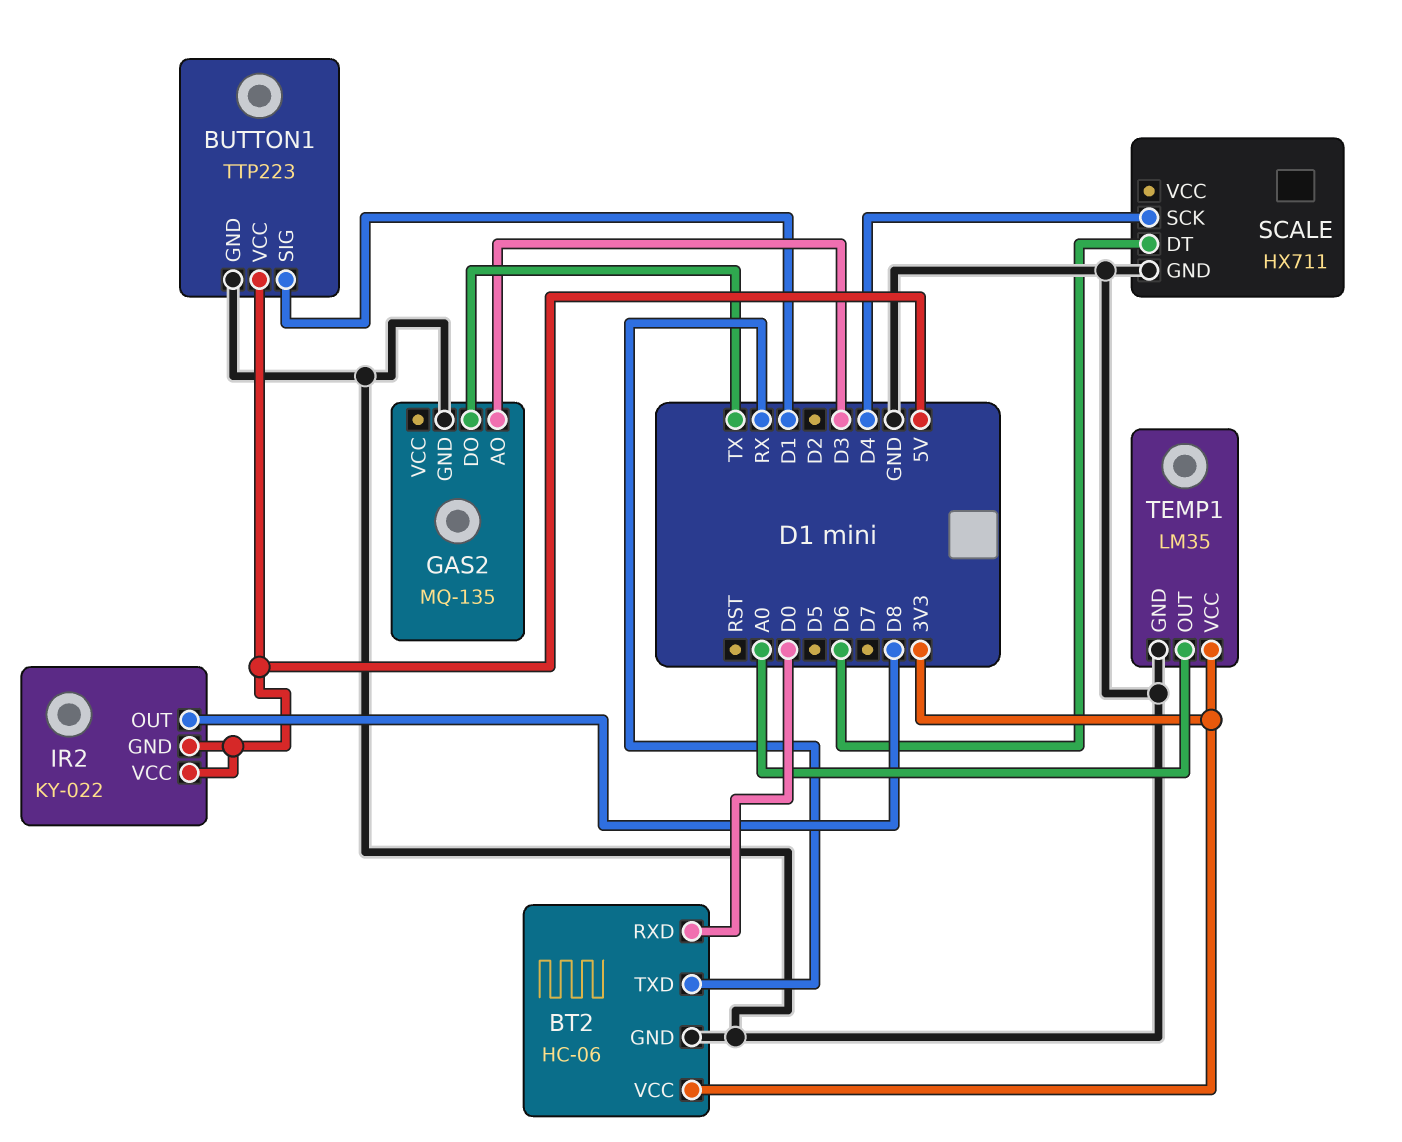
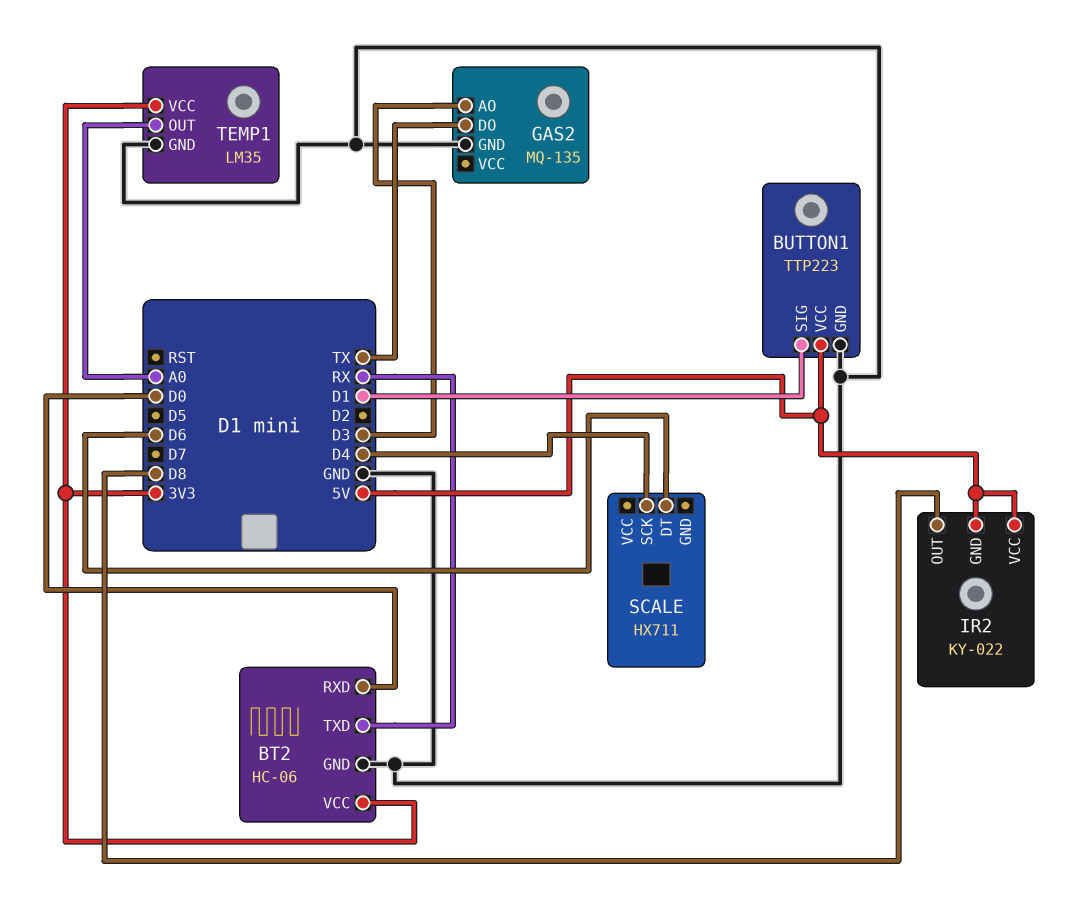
SCALE pin GND: GND -> none

